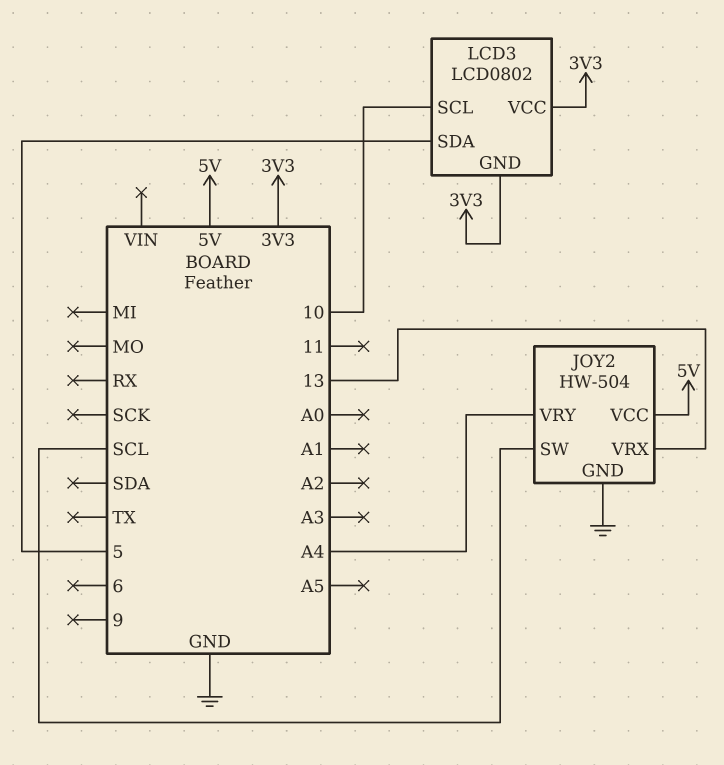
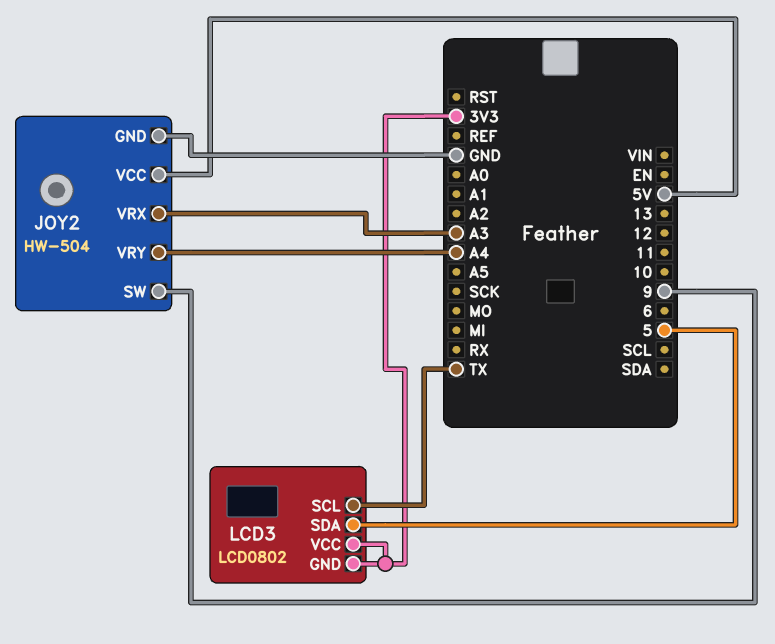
JOY2 pin SW: SCL -> 9
JOY2 pin VRX: 13 -> A3
LCD3 pin SCL: 10 -> TX

